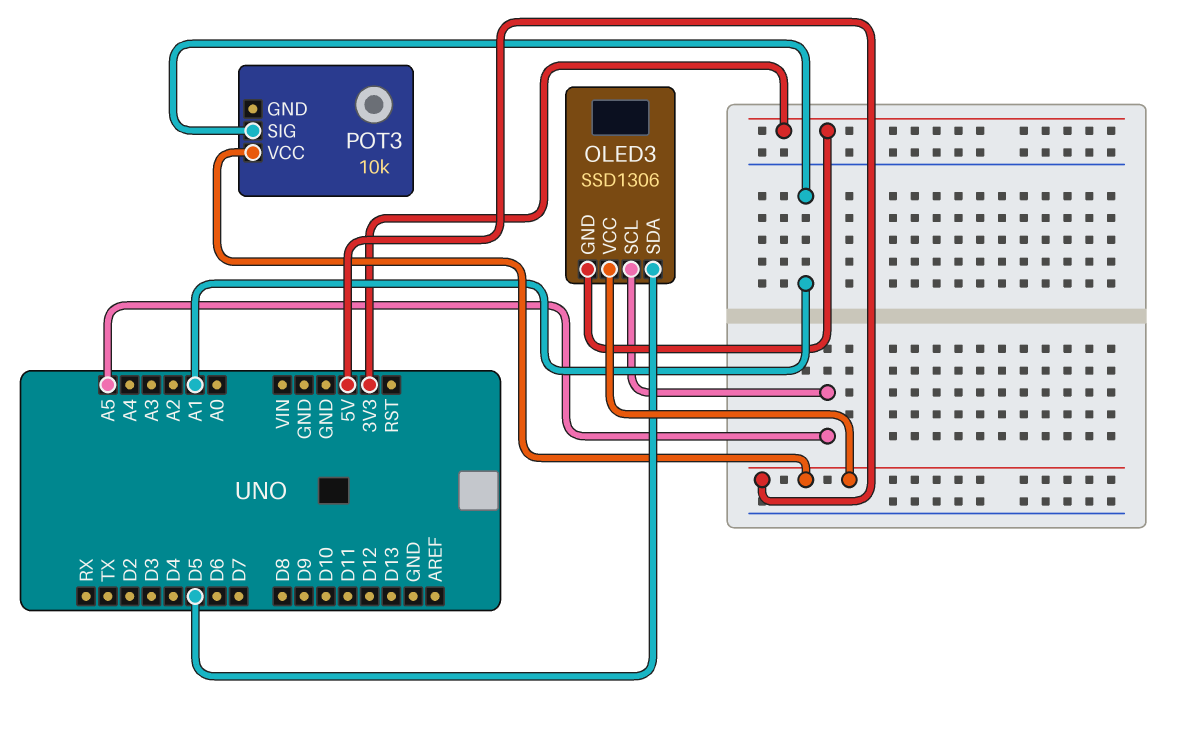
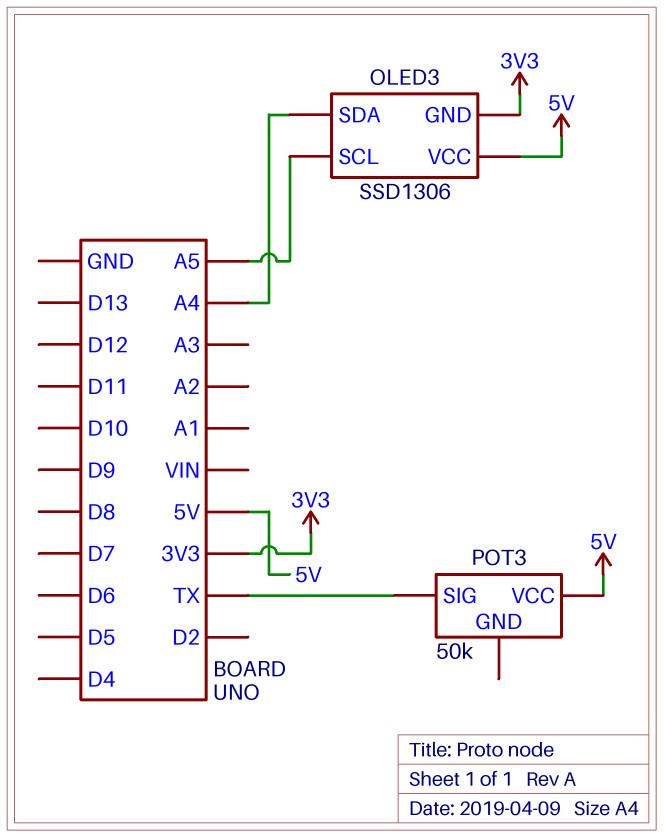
OLED3 pin SDA: D5 -> A4
POT3: 10k -> 50k
POT3 pin SIG: A1 -> TX

